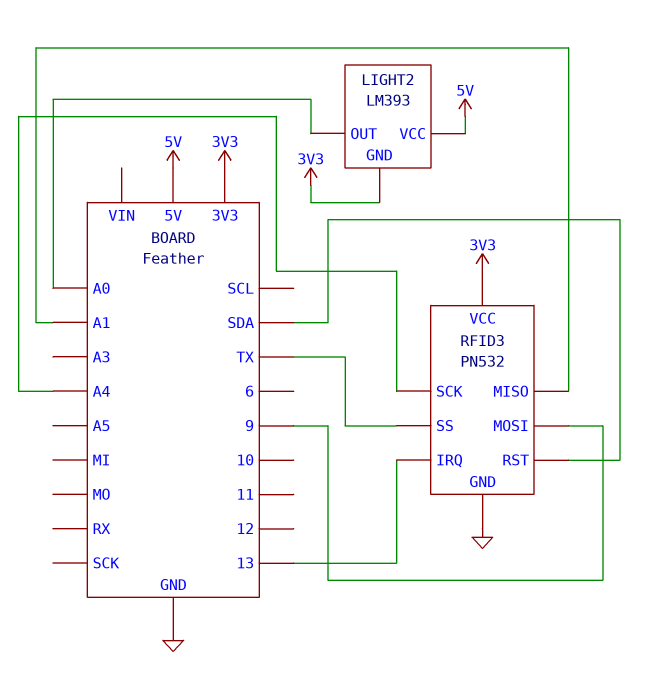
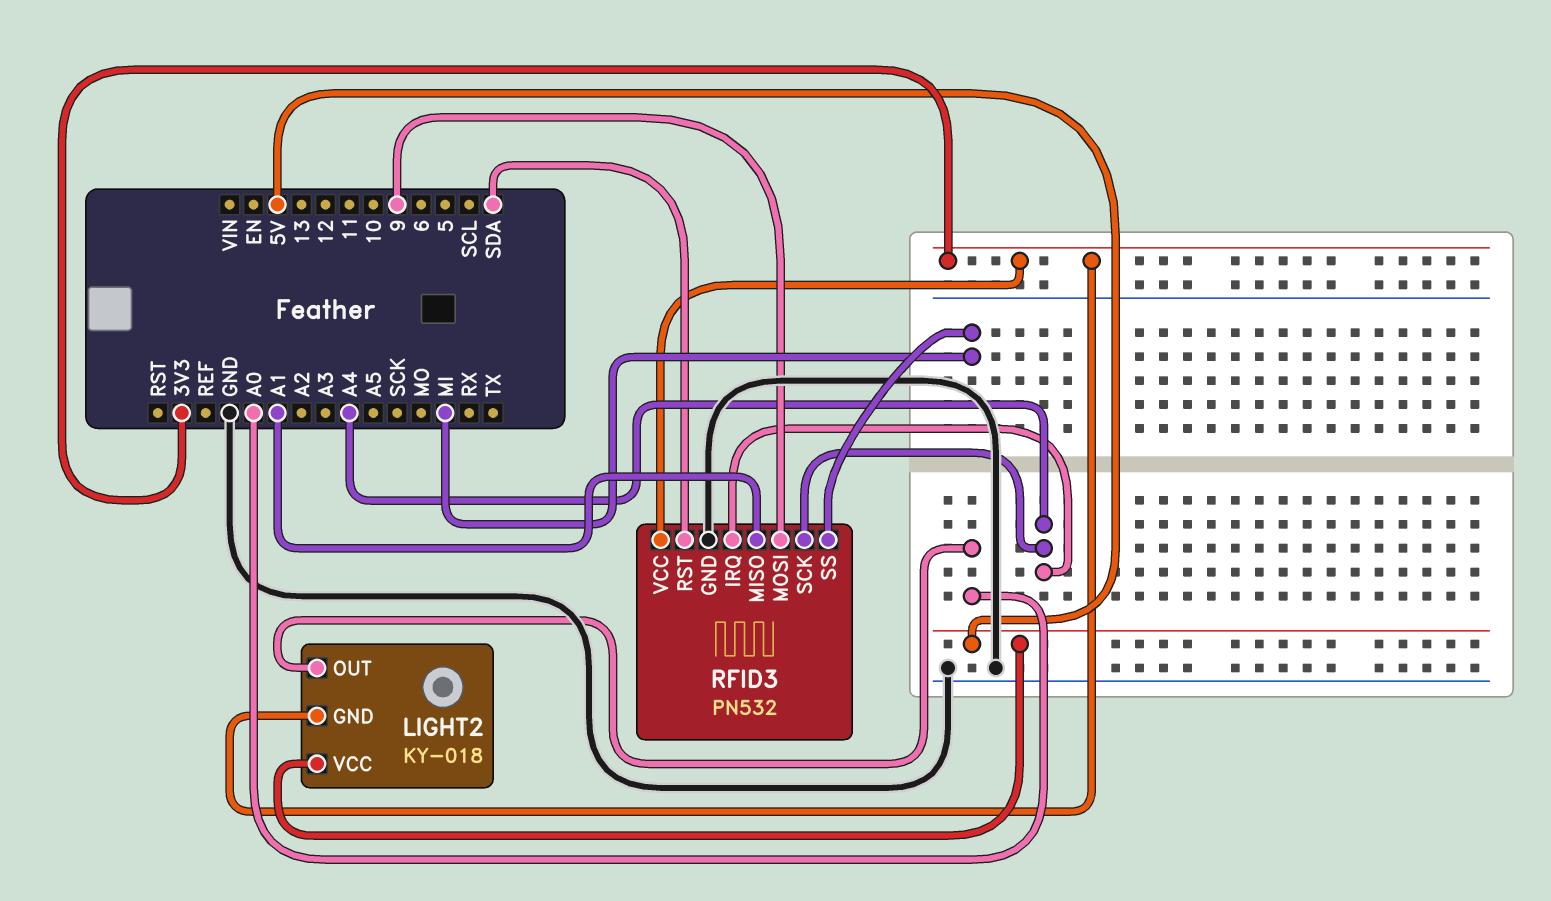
LIGHT2: LM393 -> KY-018
RFID3 pin IRQ: 13 -> A4
RFID3 pin SS: TX -> MI

